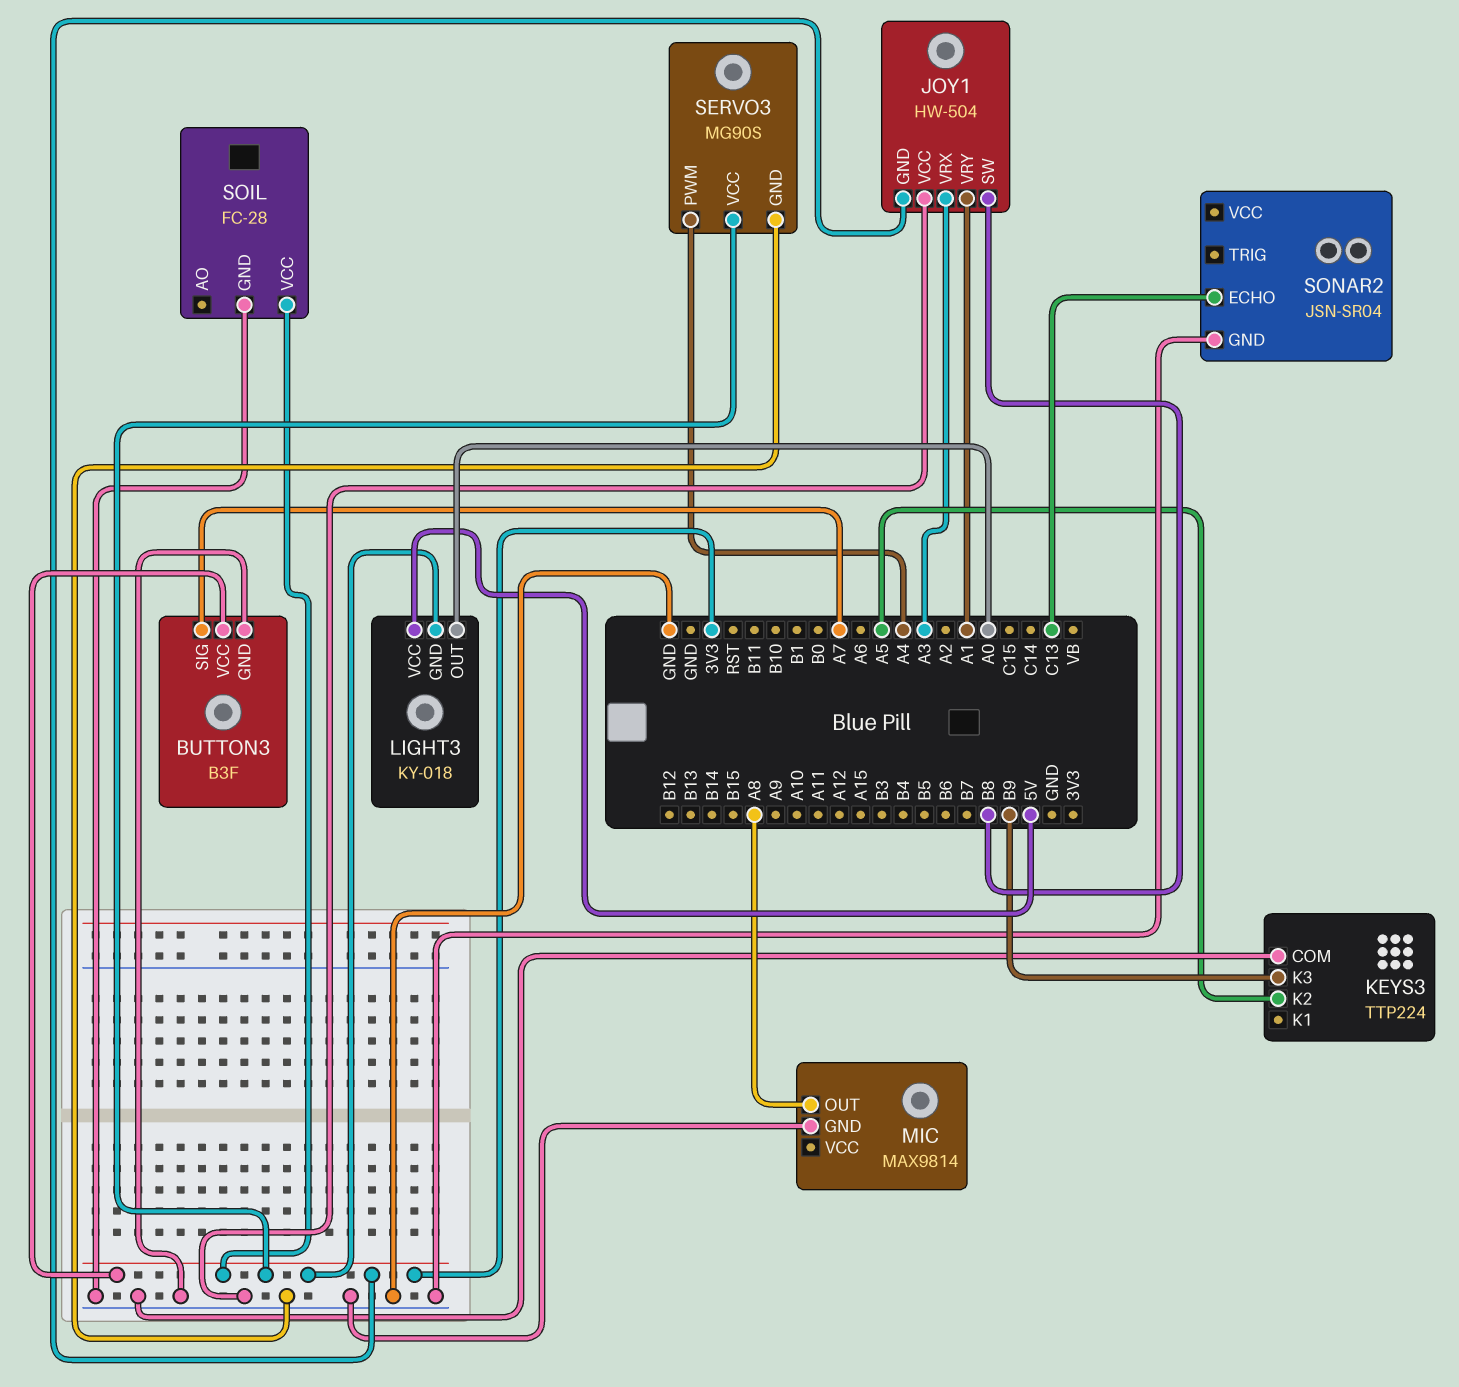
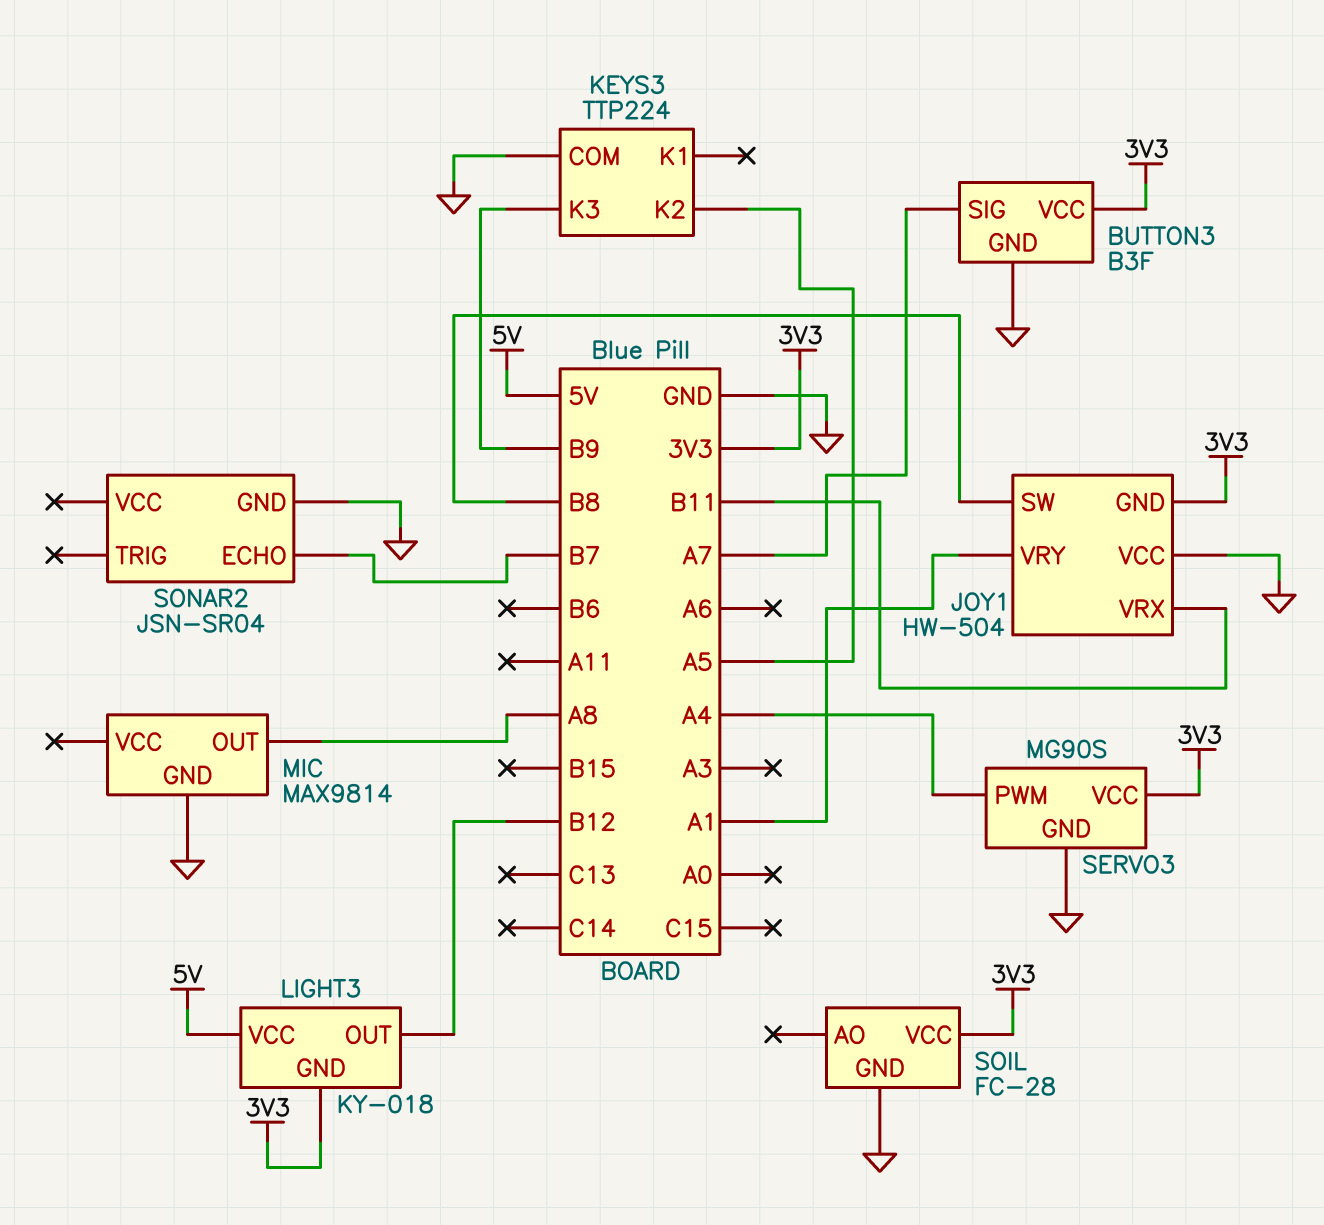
JOY1 pin VRX: A3 -> B11
LIGHT3 pin OUT: A0 -> B12
SONAR2 pin ECHO: C13 -> B7

